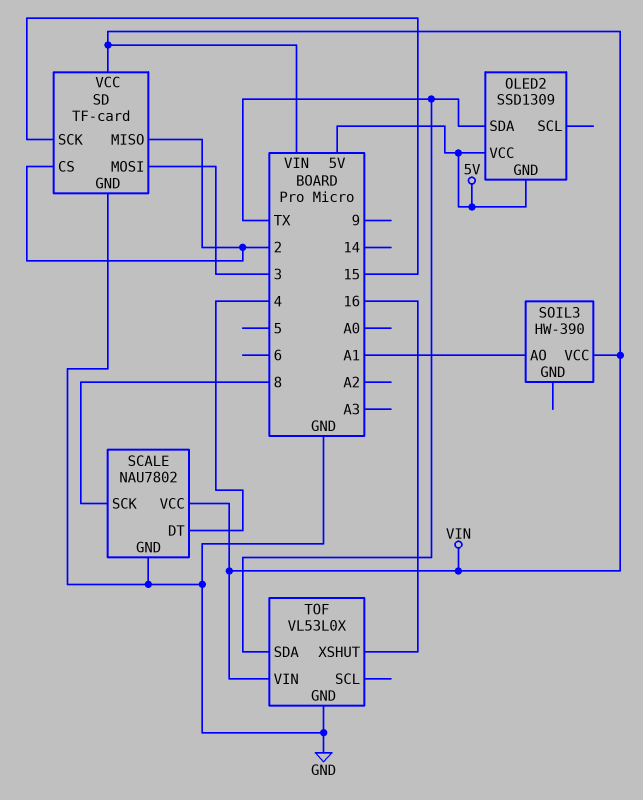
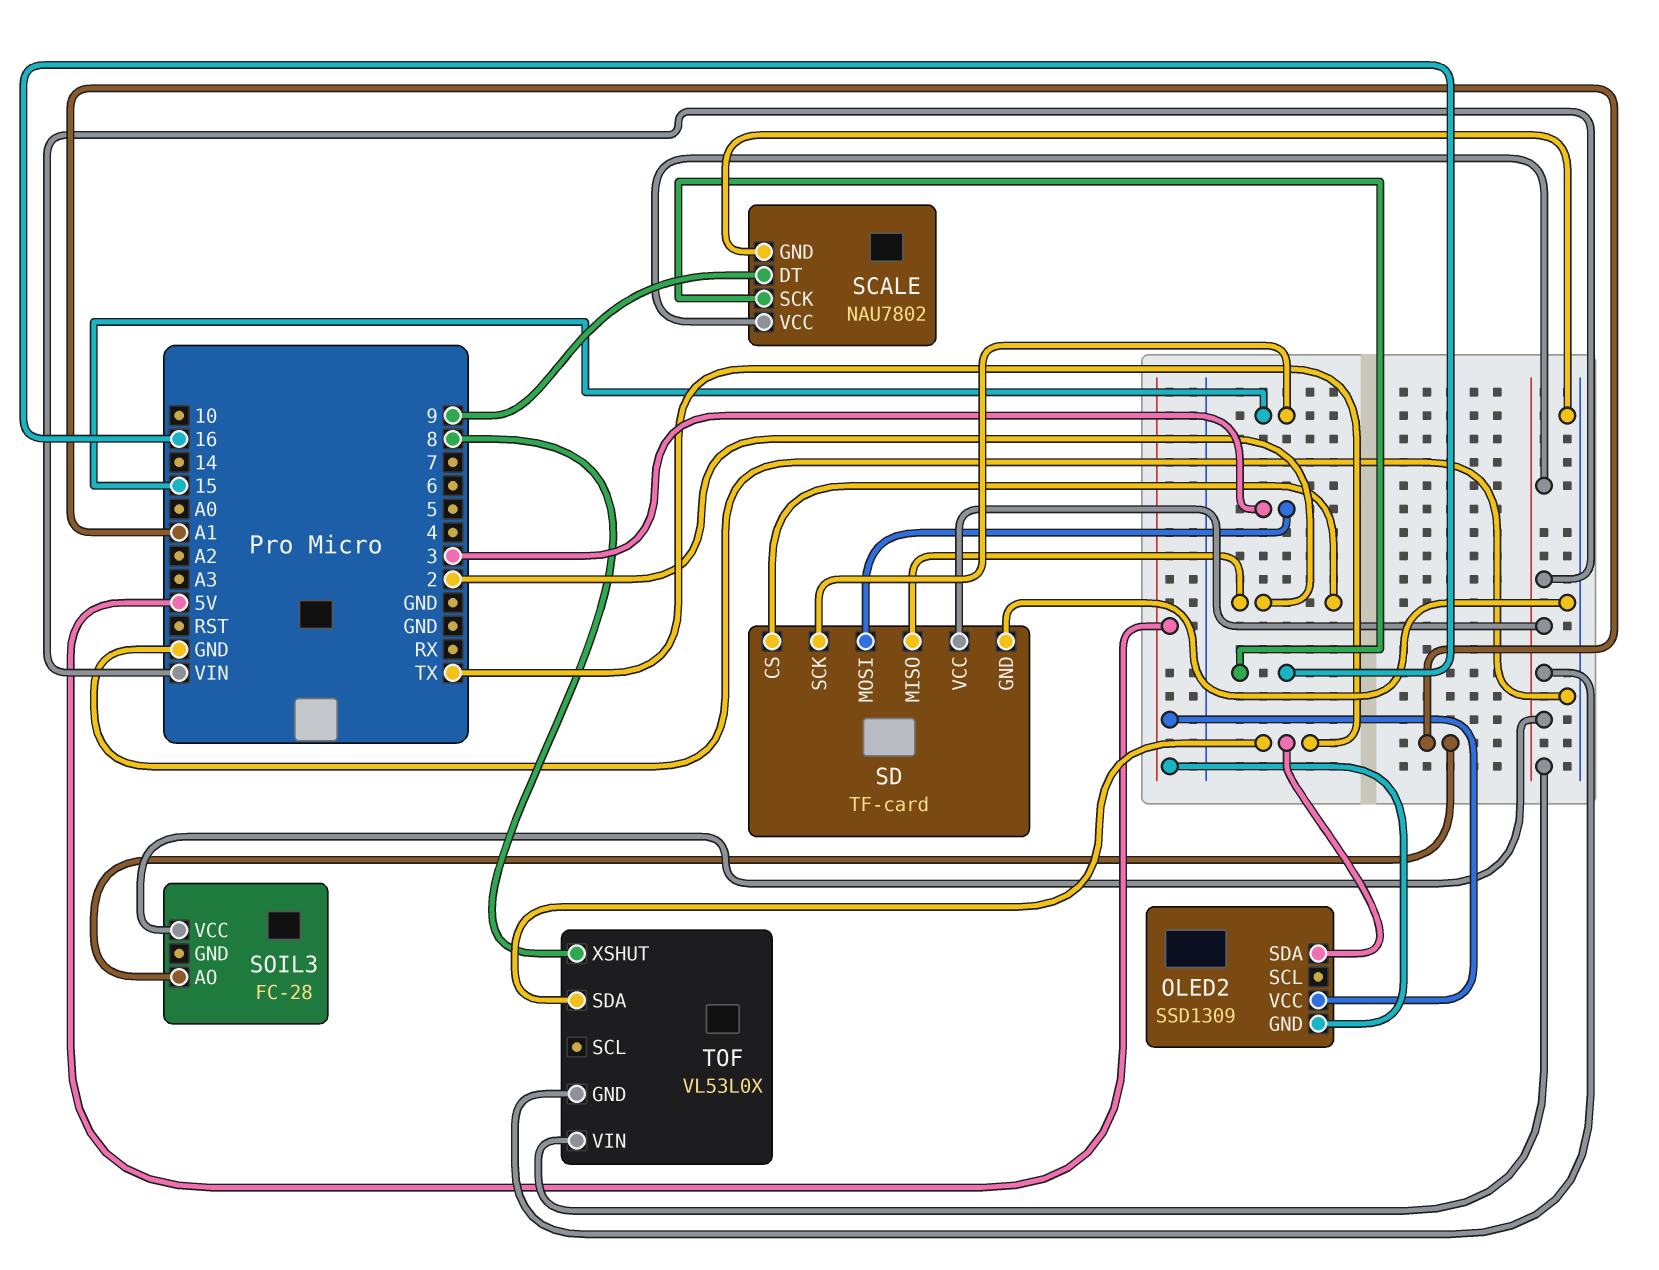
SCALE pin DT: 4 -> 9
SCALE pin SCK: 8 -> 16
SOIL3: HW-390 -> FC-28
TOF pin GND: GND -> VIN
TOF pin XSHUT: 16 -> 8

